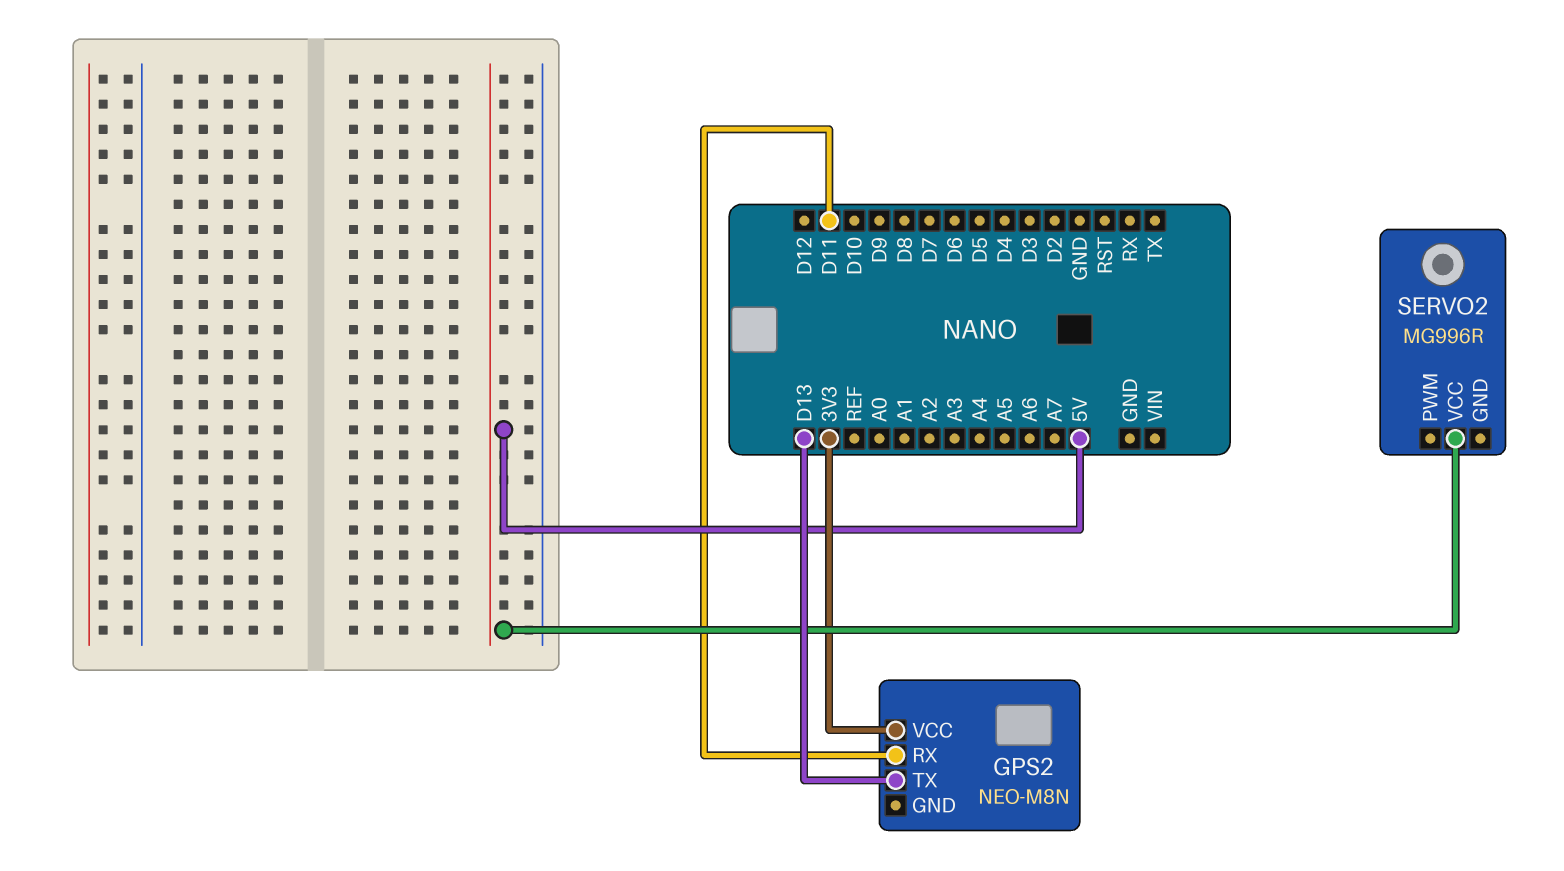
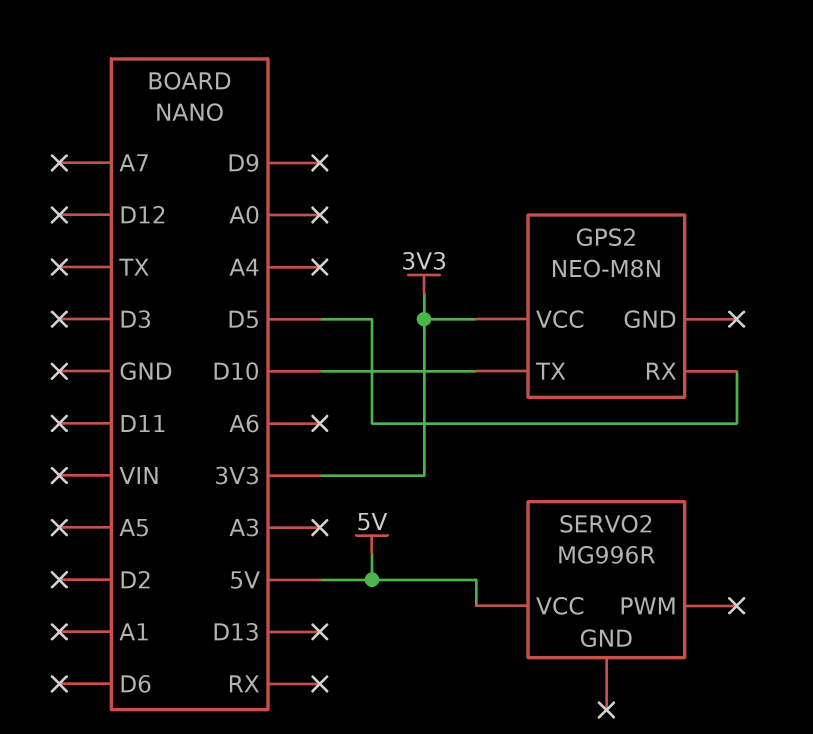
GPS2 pin RX: D11 -> D5
GPS2 pin TX: D13 -> D10

